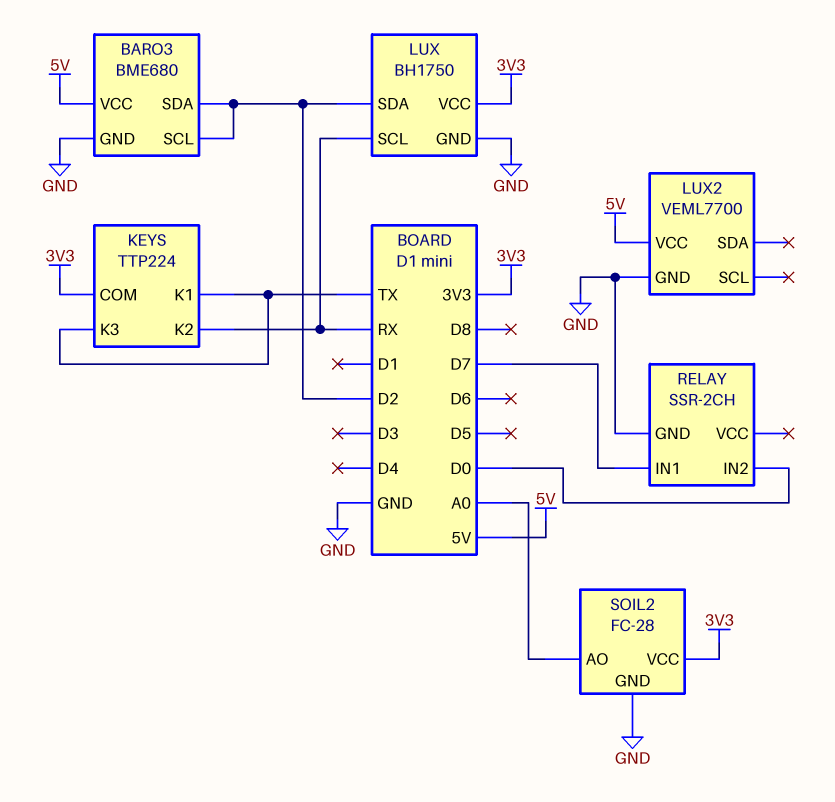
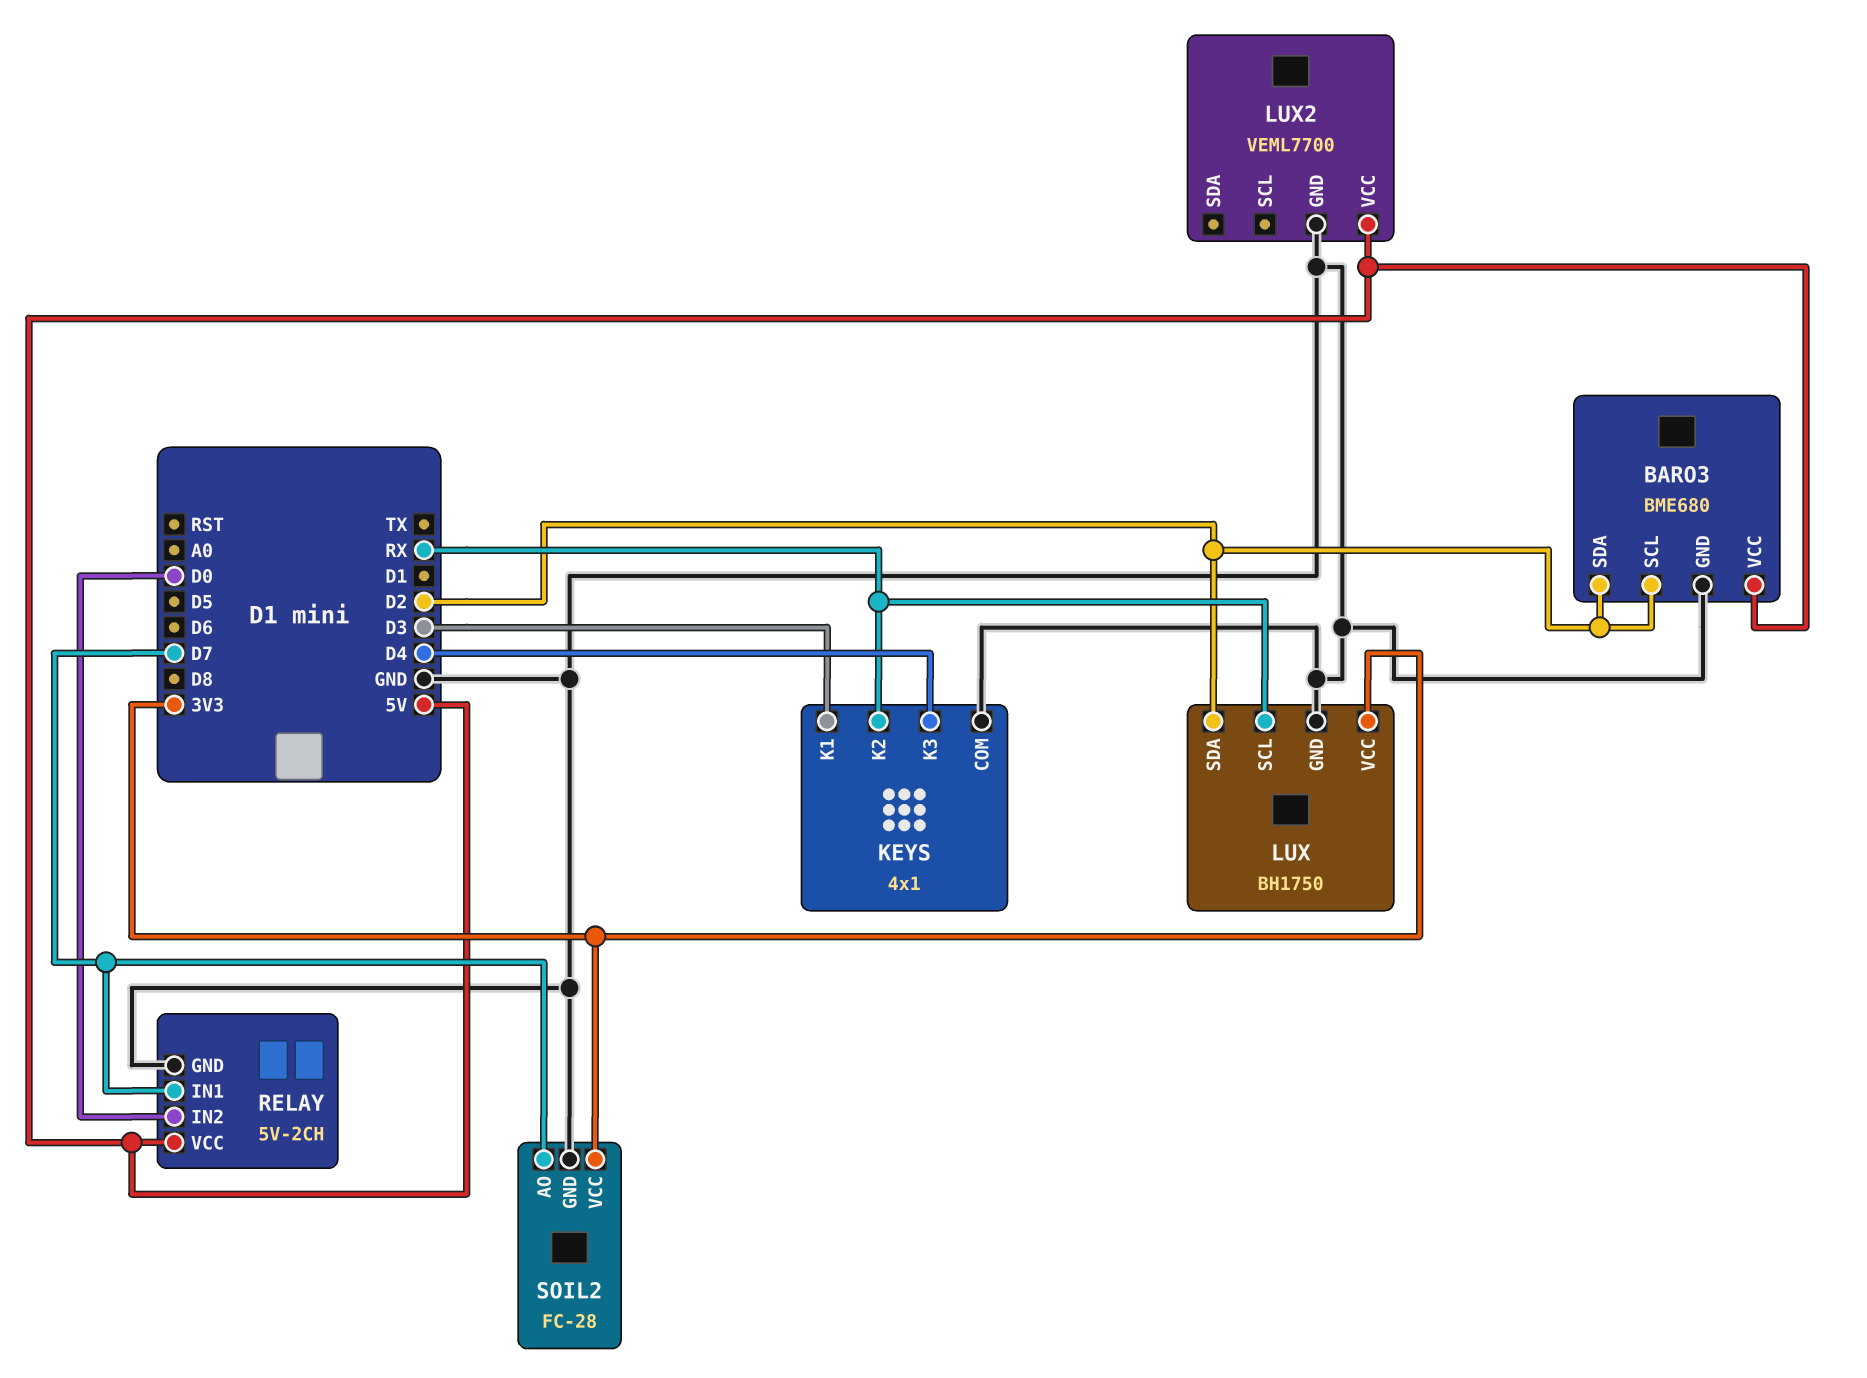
KEYS: TTP224 -> 4x1
KEYS pin COM: 3V3 -> GND
KEYS pin K1: TX -> D3
KEYS pin K3: TX -> D4
RELAY: SSR-2CH -> 5V-2CH
RELAY pin VCC: none -> 5V
SOIL2 pin AO: A0 -> D7

